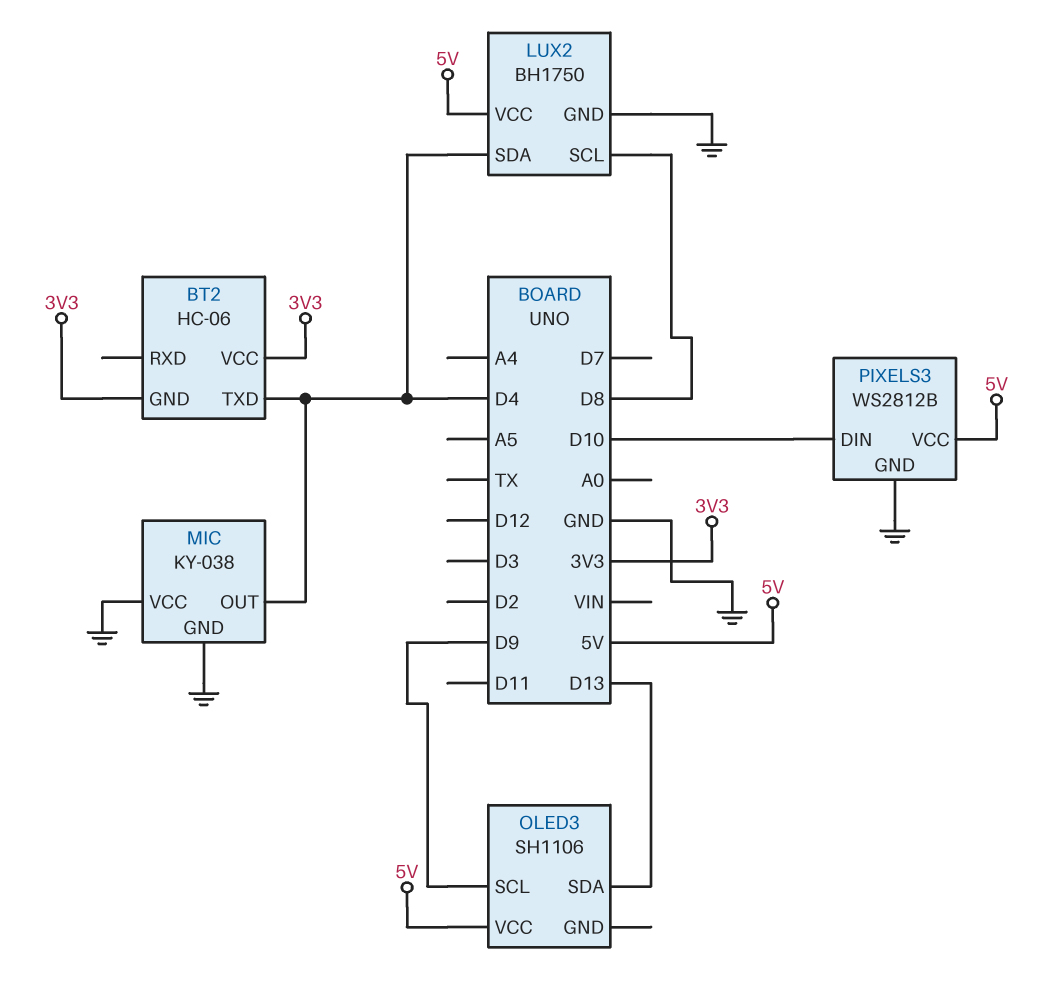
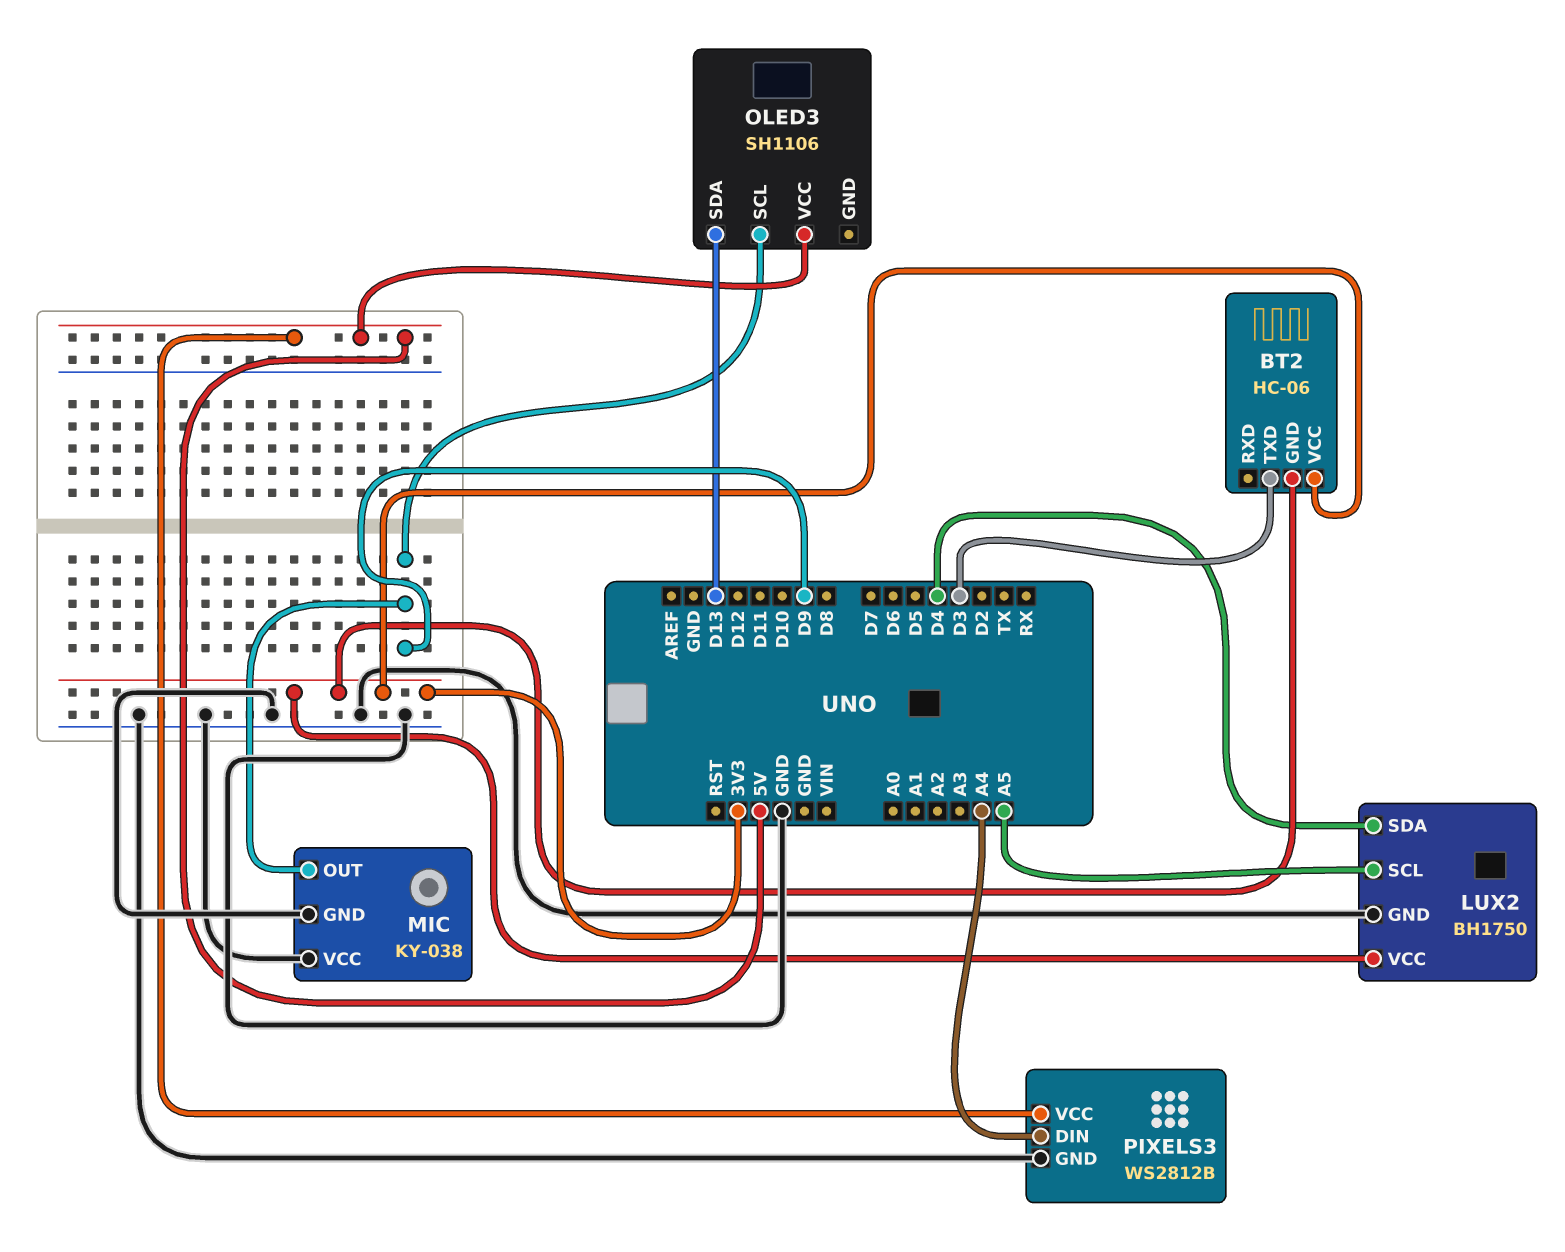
BT2 pin TXD: D4 -> D3
LUX2 pin SCL: D8 -> A5
LUX2 pin VCC: 5V -> 3V3
MIC pin OUT: D4 -> D9
PIXELS3 pin DIN: D10 -> A4

